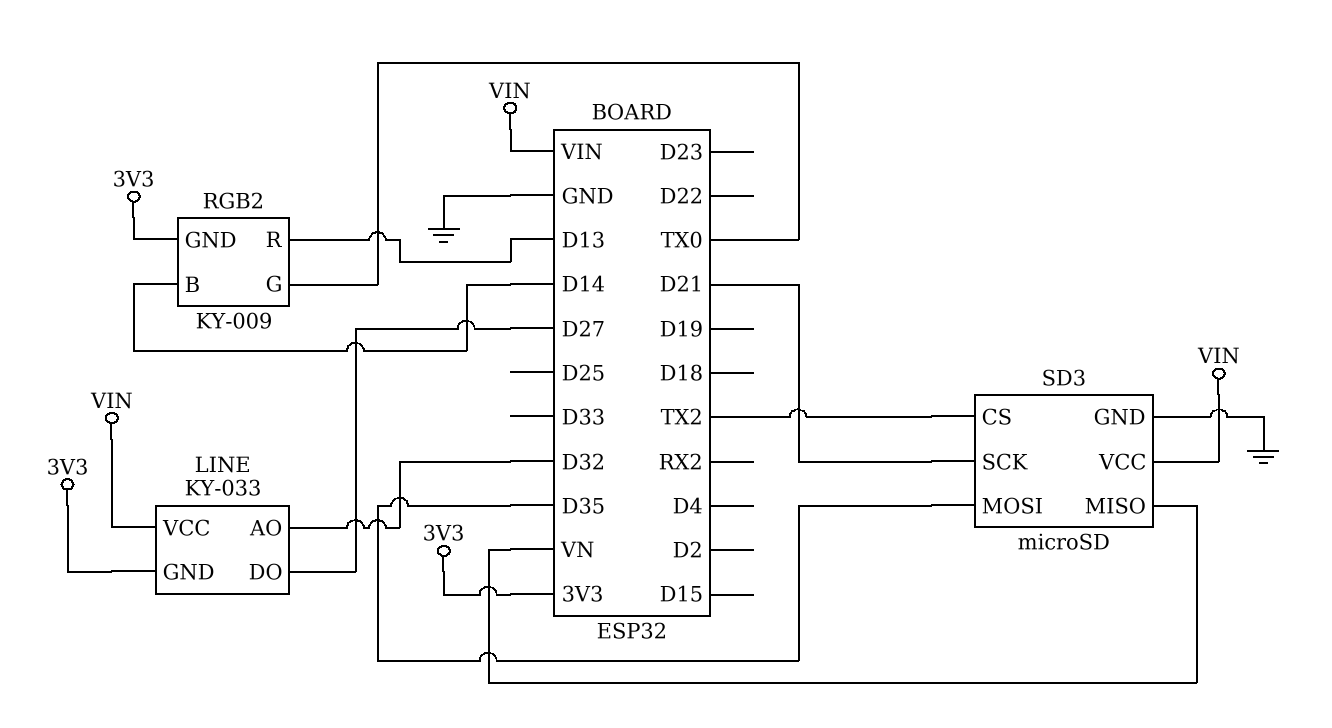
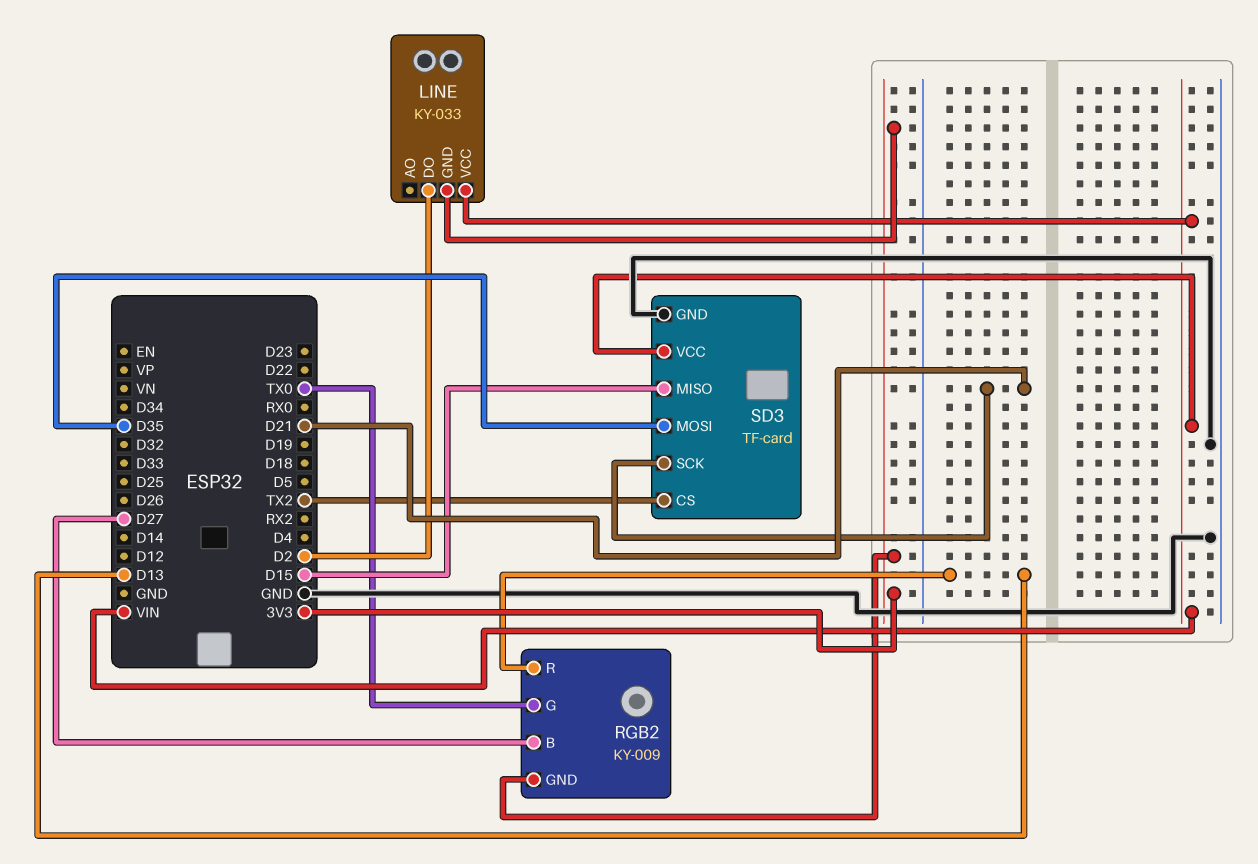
LINE pin AO: D32 -> none
LINE pin DO: D27 -> D2
RGB2 pin B: D14 -> D27
SD3: microSD -> TF-card
SD3 pin MISO: VN -> D15

